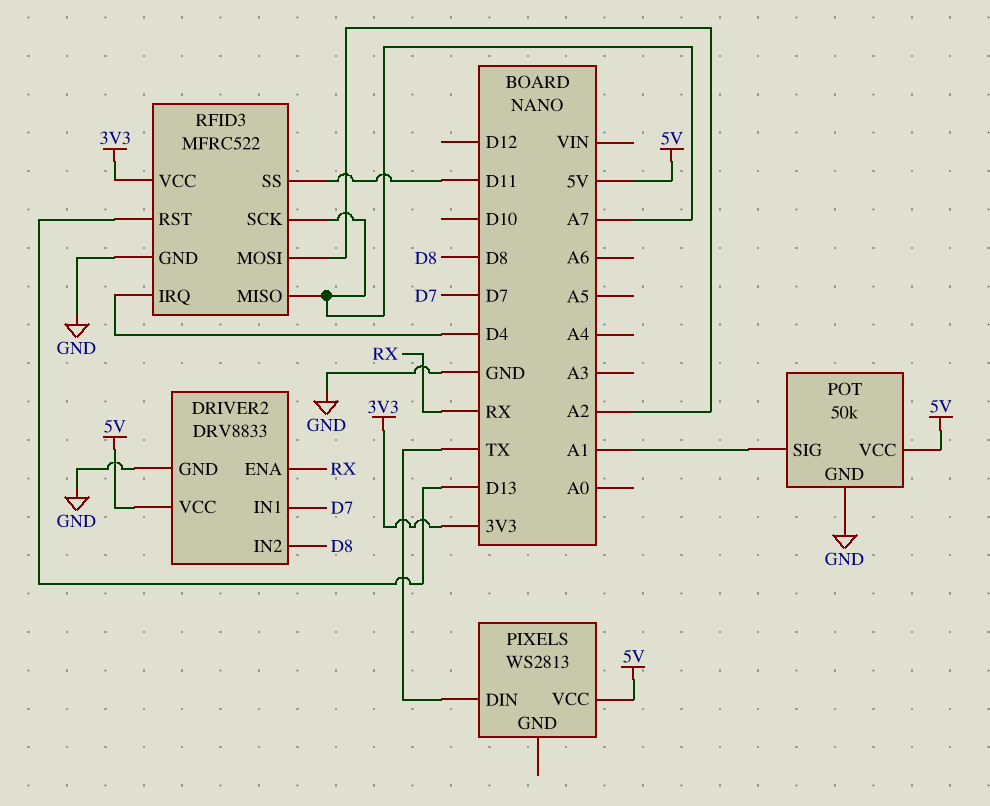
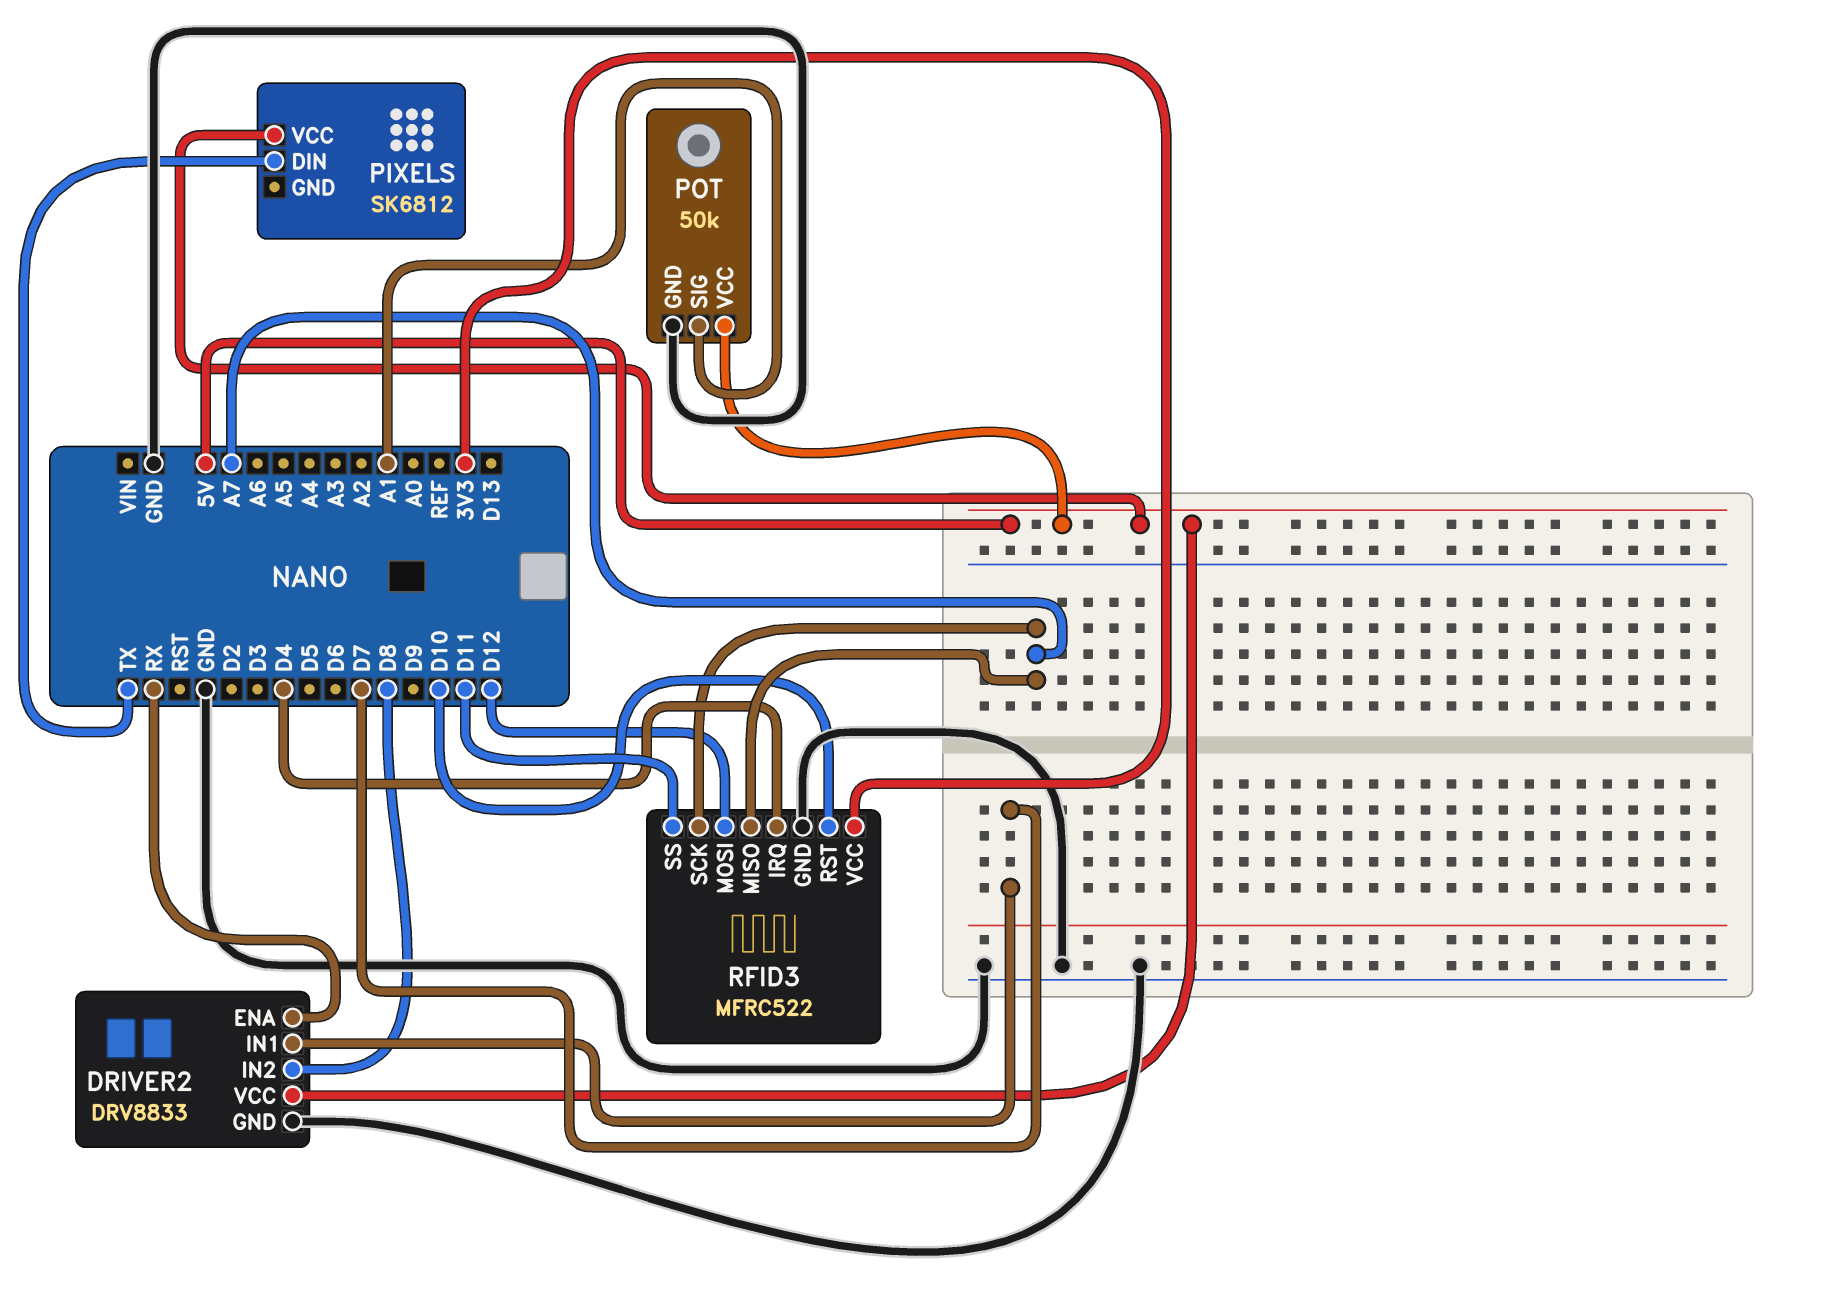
PIXELS: WS2813 -> SK6812
RFID3 pin MOSI: A2 -> D12
RFID3 pin RST: D13 -> D10

